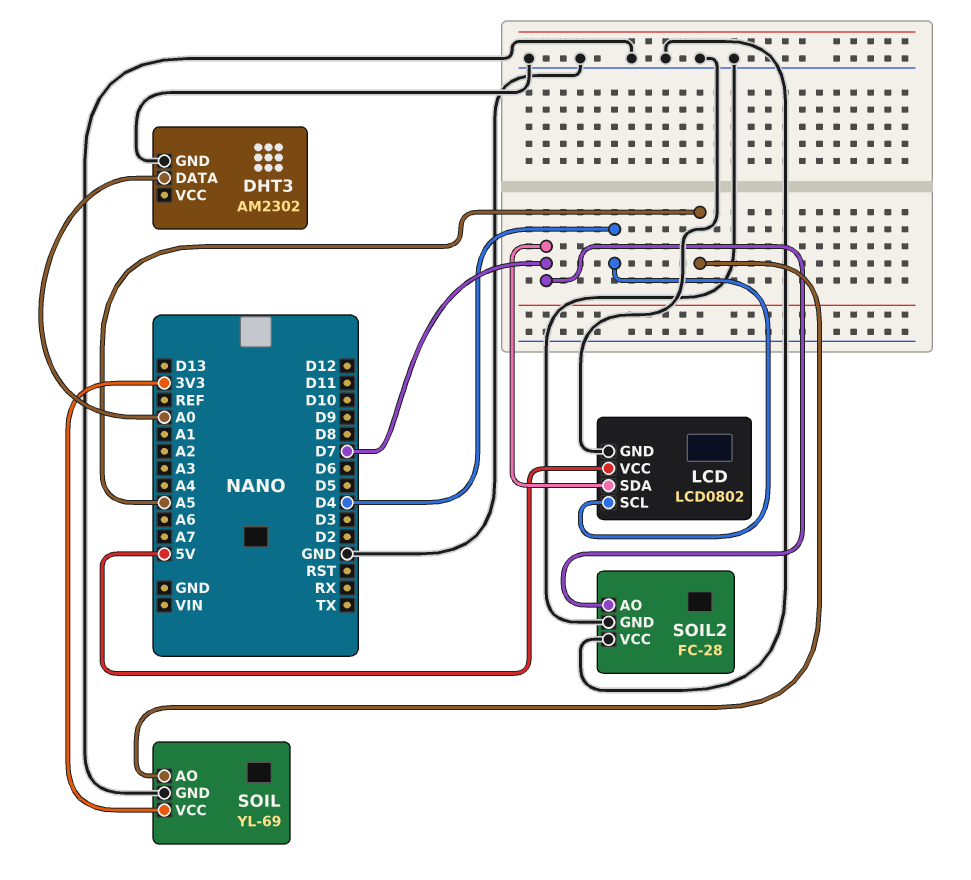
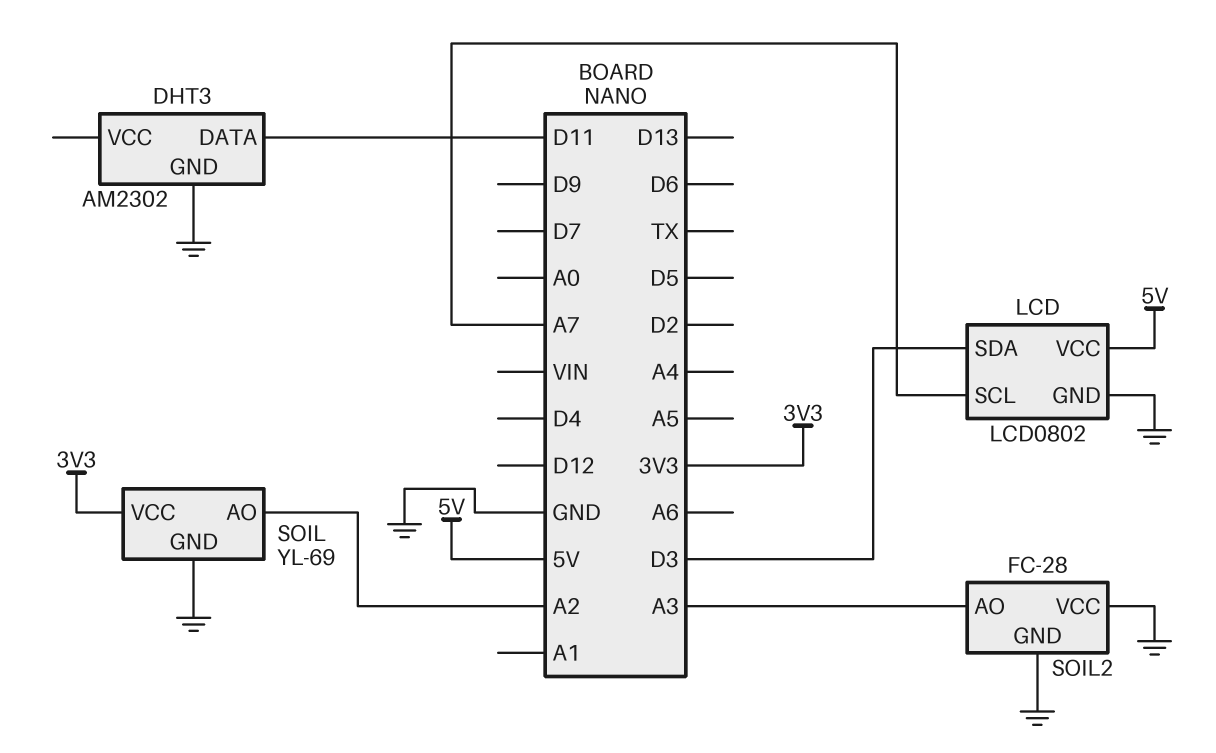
DHT3 pin DATA: A0 -> D11
LCD pin SCL: D4 -> A7
LCD pin SDA: D7 -> D3
SOIL pin AO: A5 -> A2
SOIL2 pin AO: D7 -> A3

